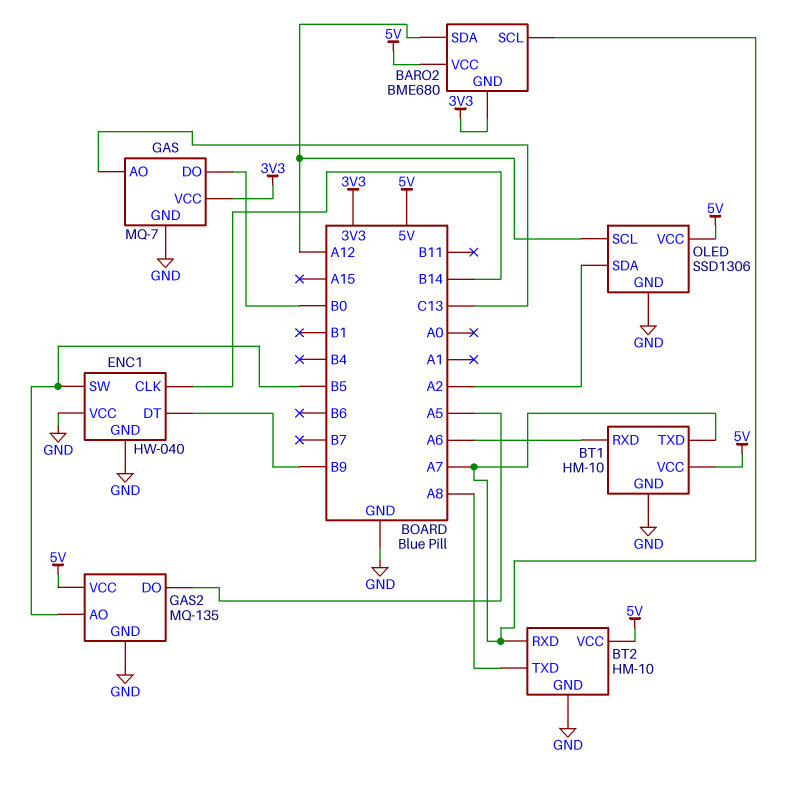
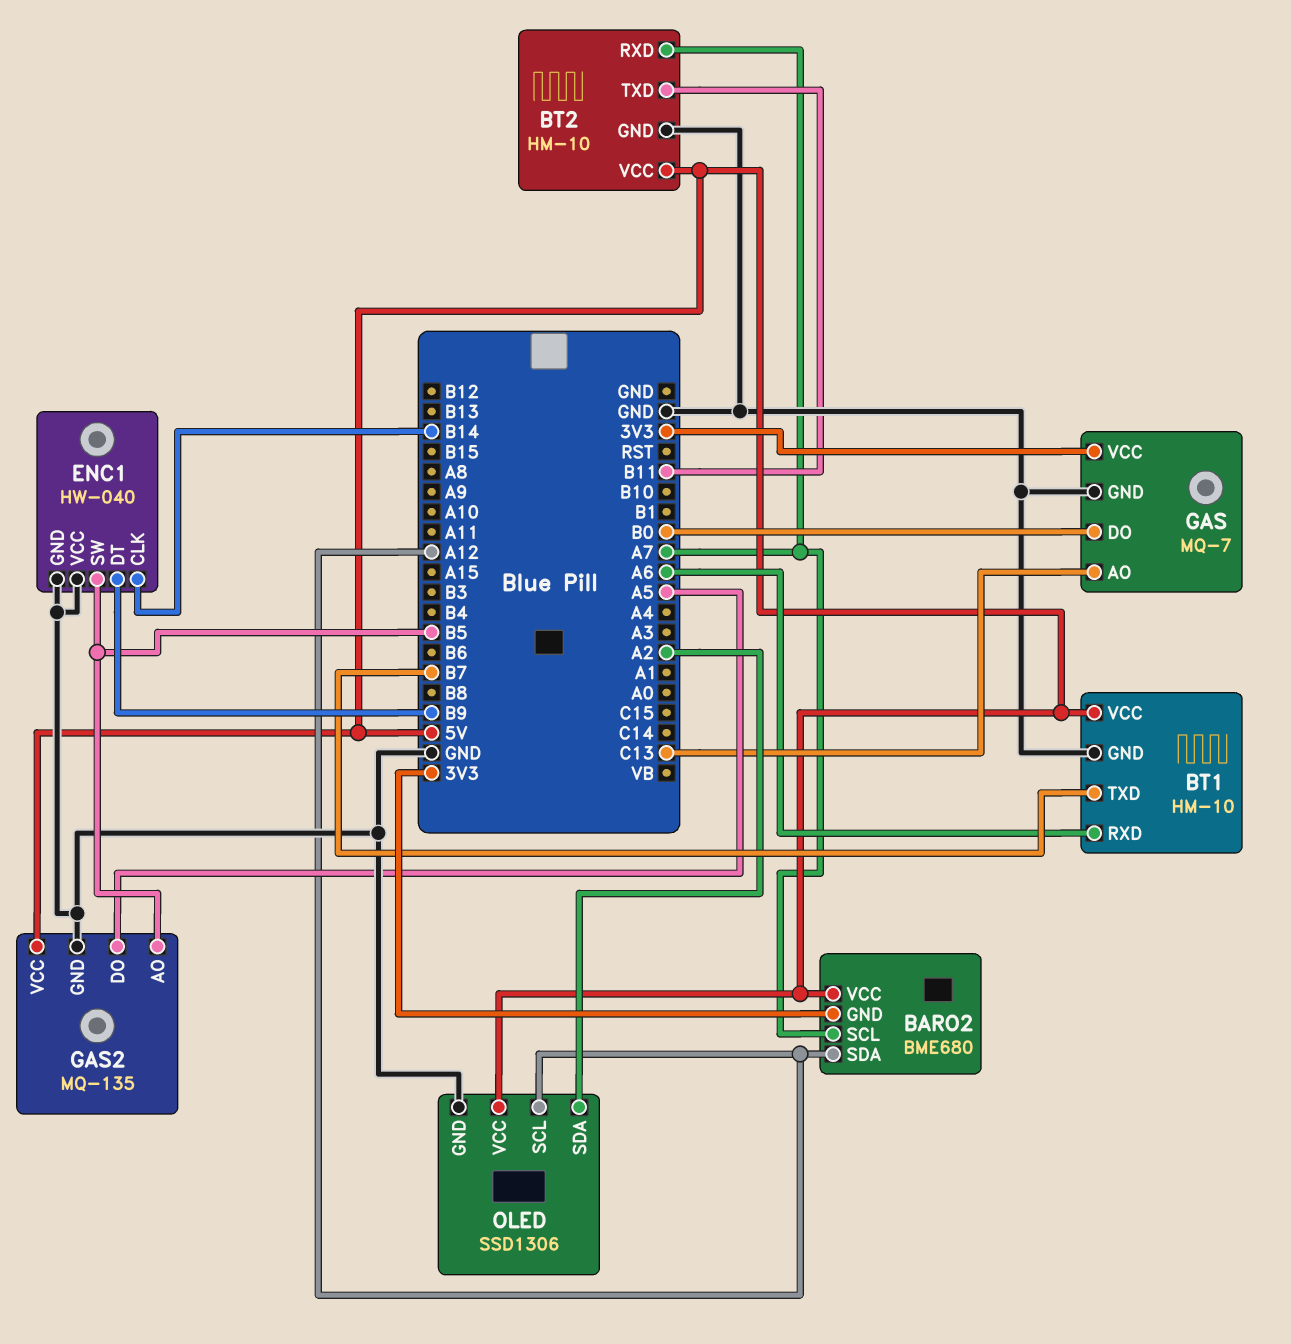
BT1 pin TXD: A7 -> B7
BT2 pin TXD: A8 -> B11

